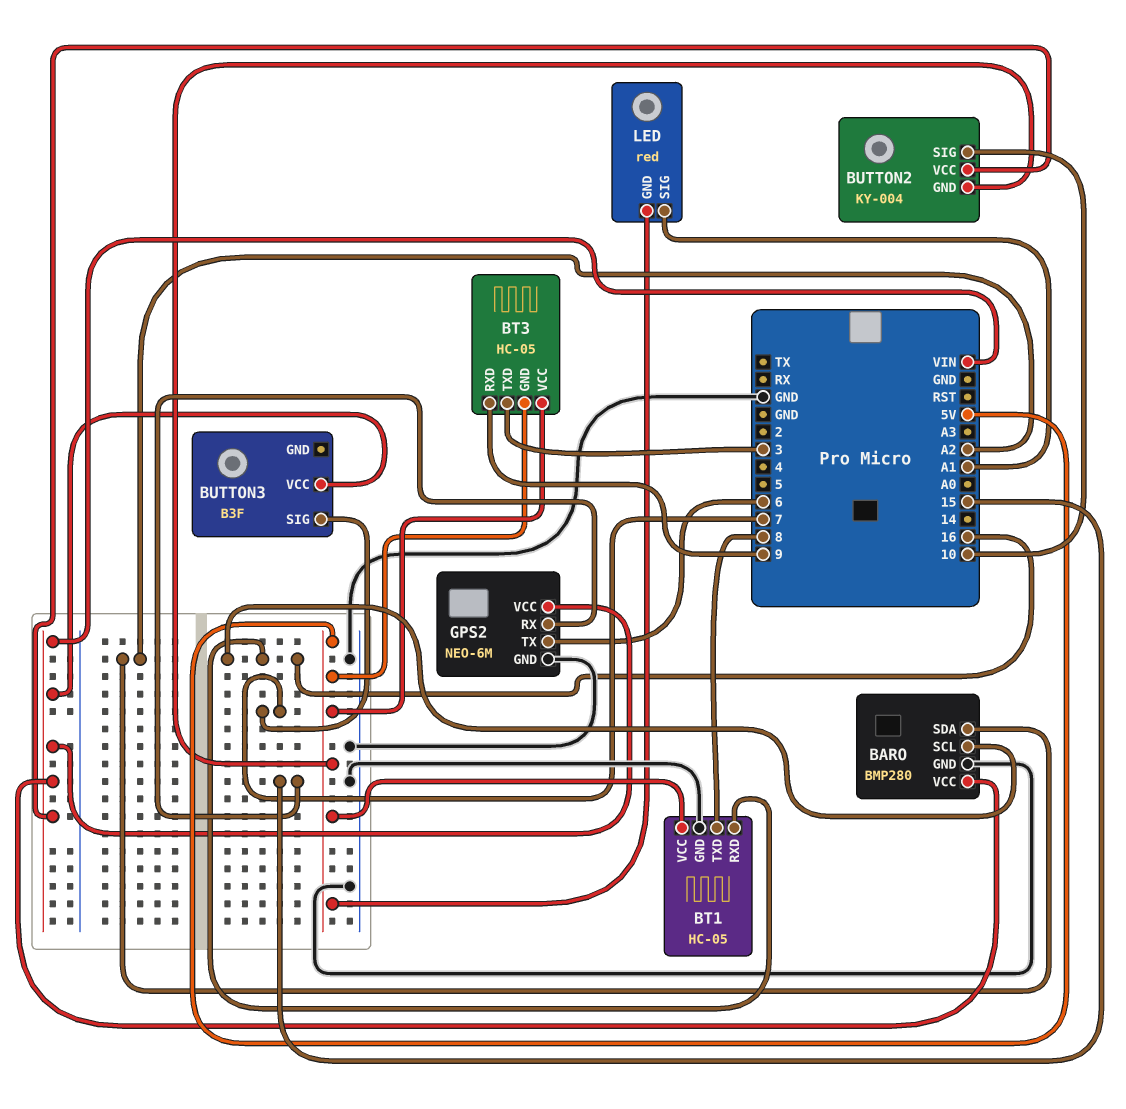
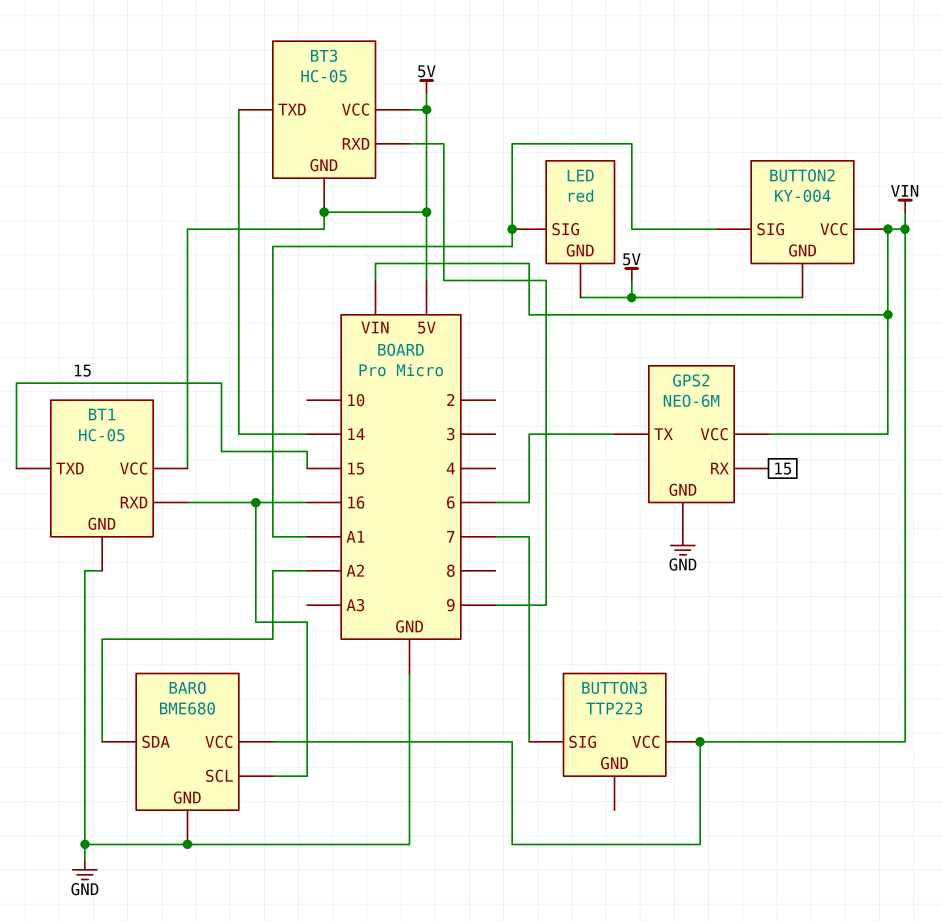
BARO: BMP280 -> BME680
BT1 pin TXD: 8 -> 15
BT3 pin TXD: 3 -> 14
BUTTON2 pin SIG: 10 -> A1
BUTTON3: B3F -> TTP223

